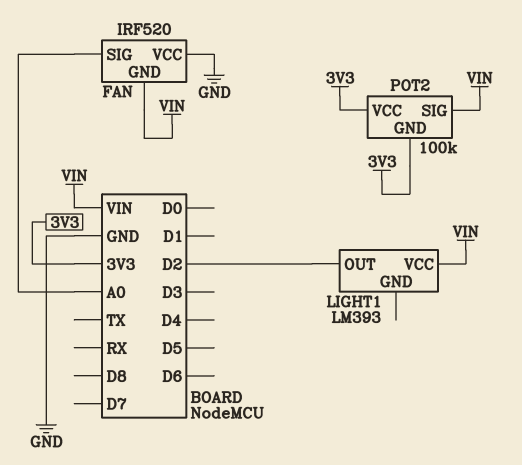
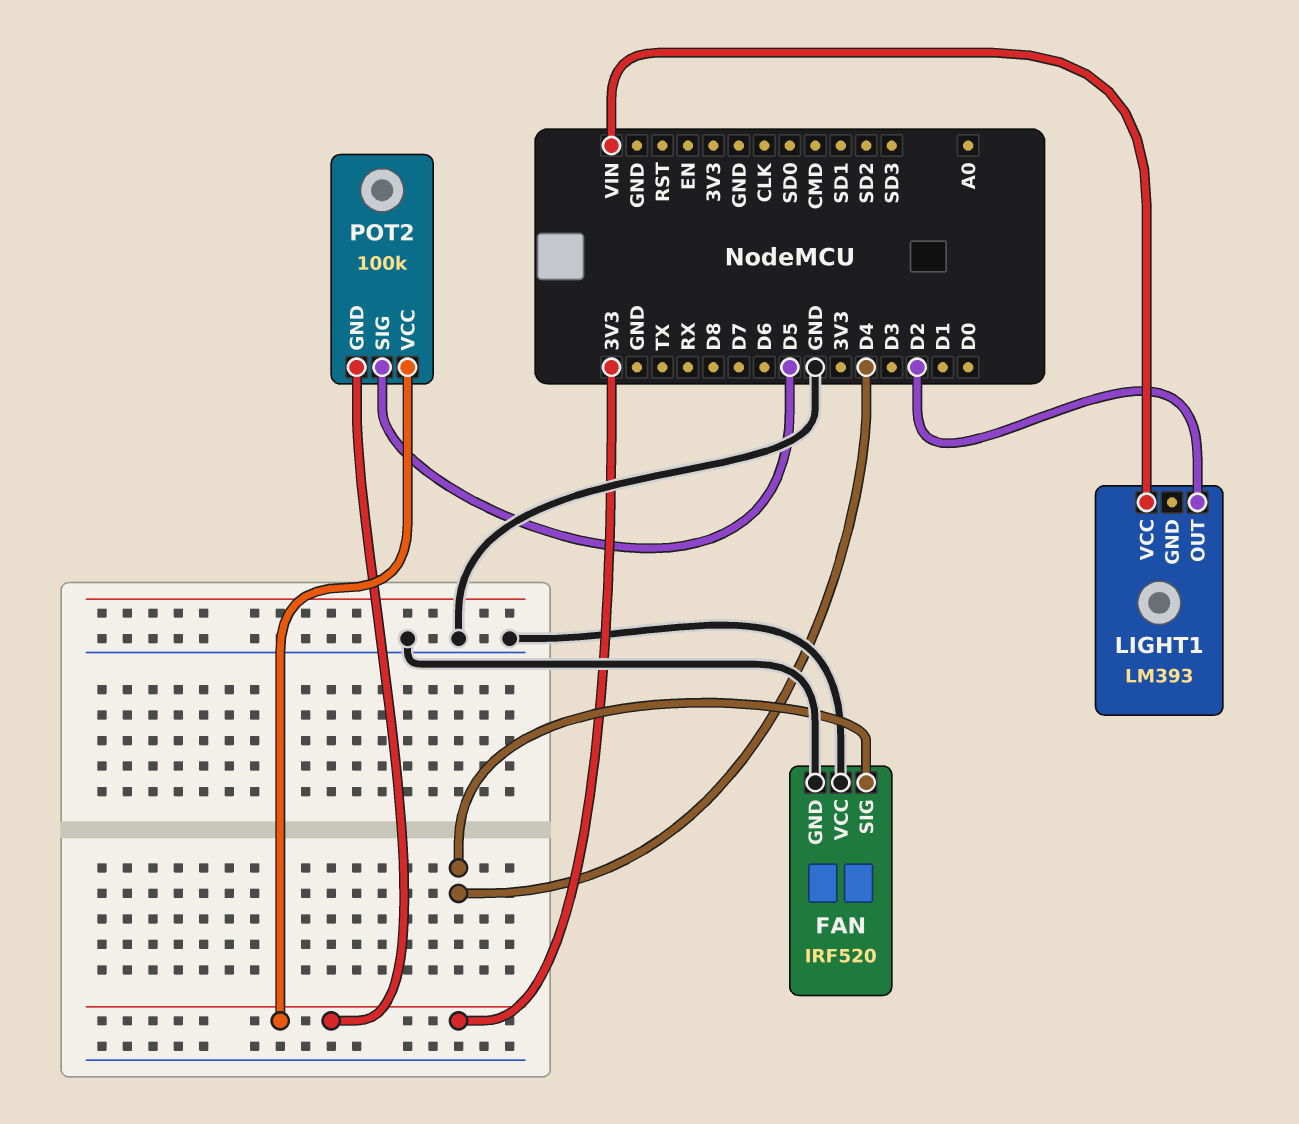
FAN pin GND: VIN -> GND
FAN pin SIG: A0 -> D4
POT2 pin SIG: VIN -> D5

